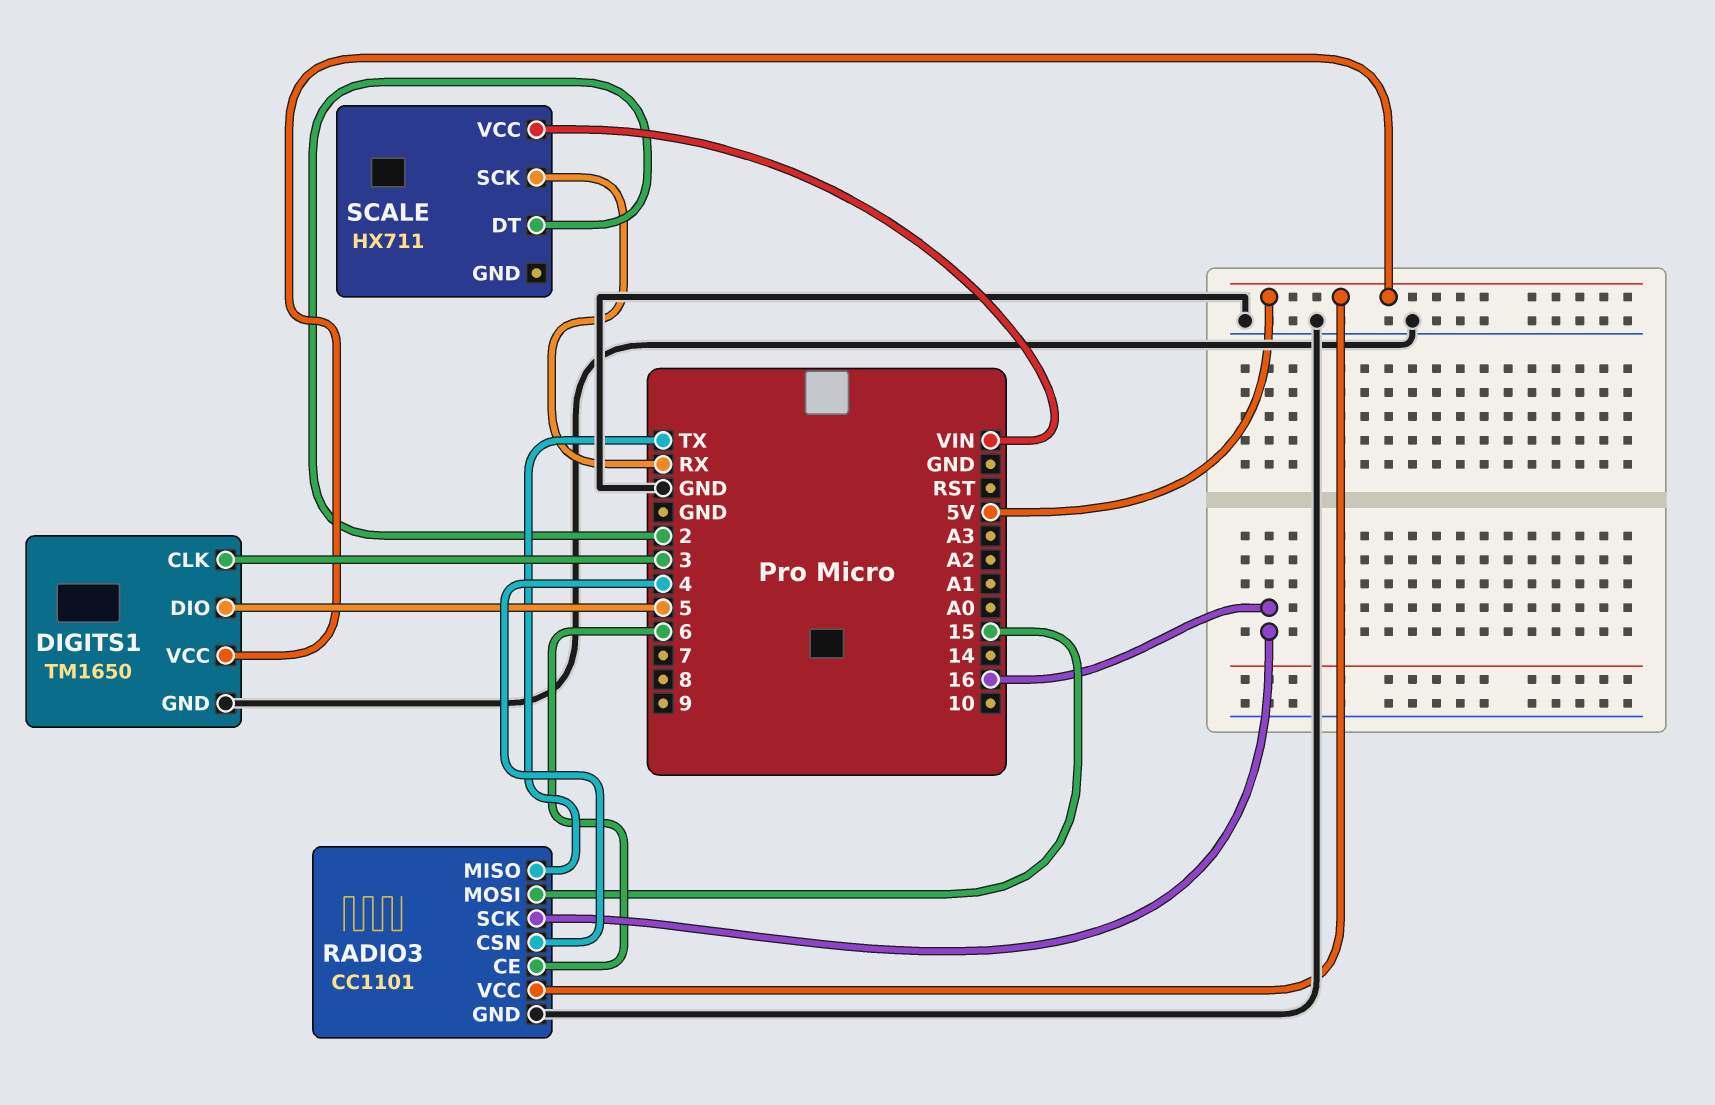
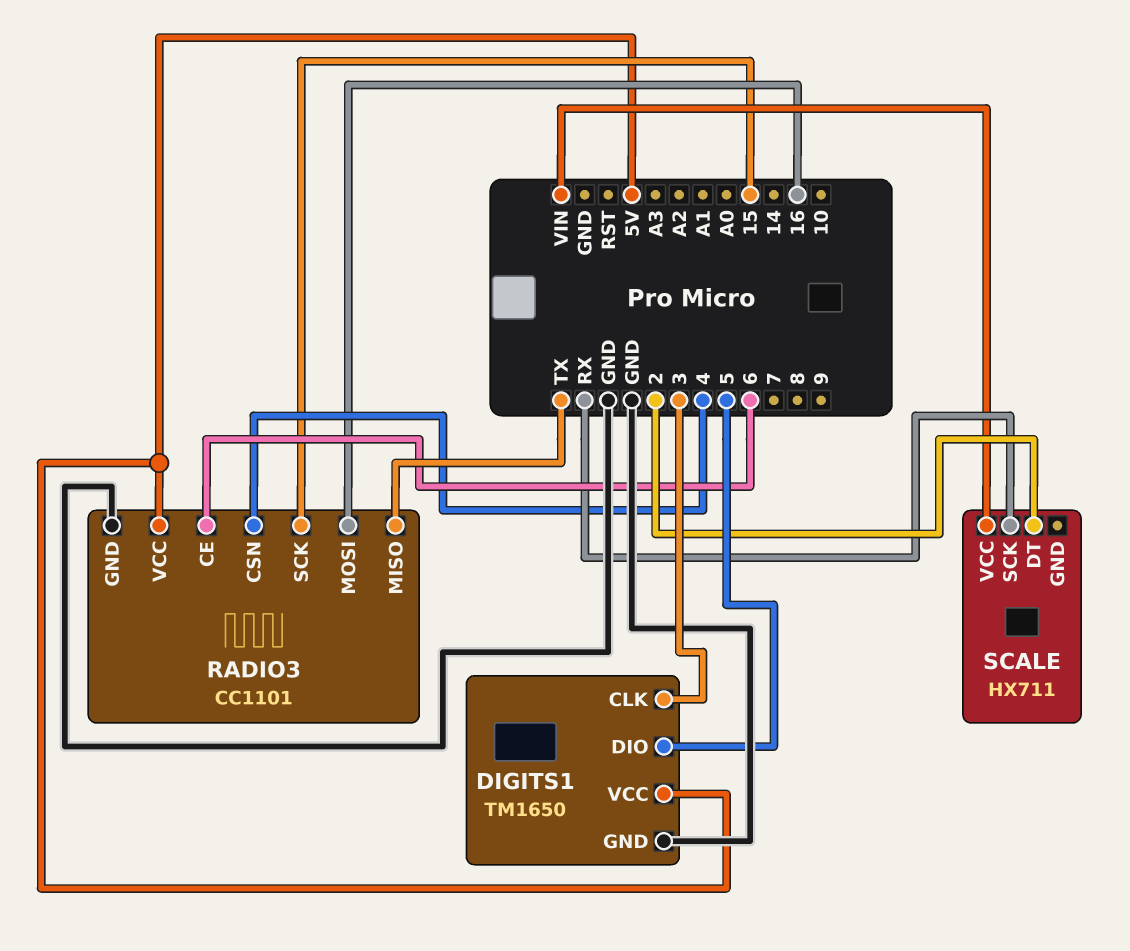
RADIO3 pin MOSI: 15 -> 16
RADIO3 pin SCK: 16 -> 15

